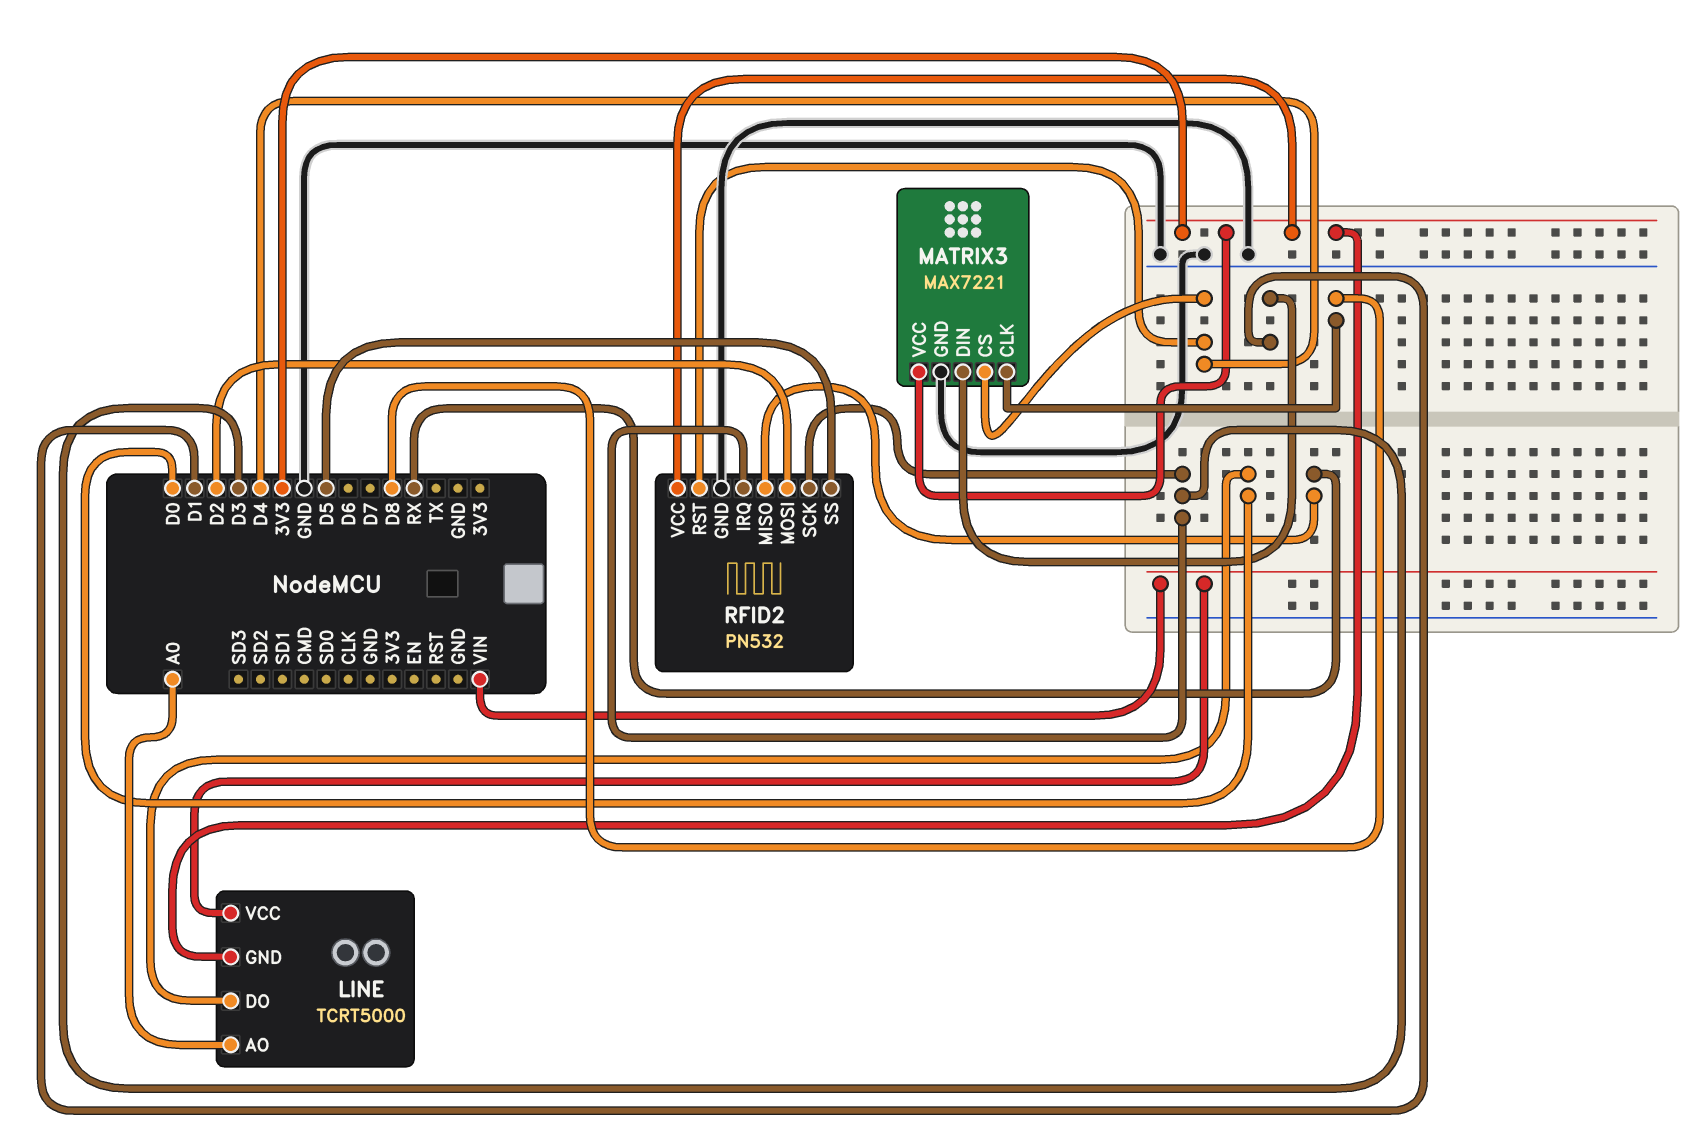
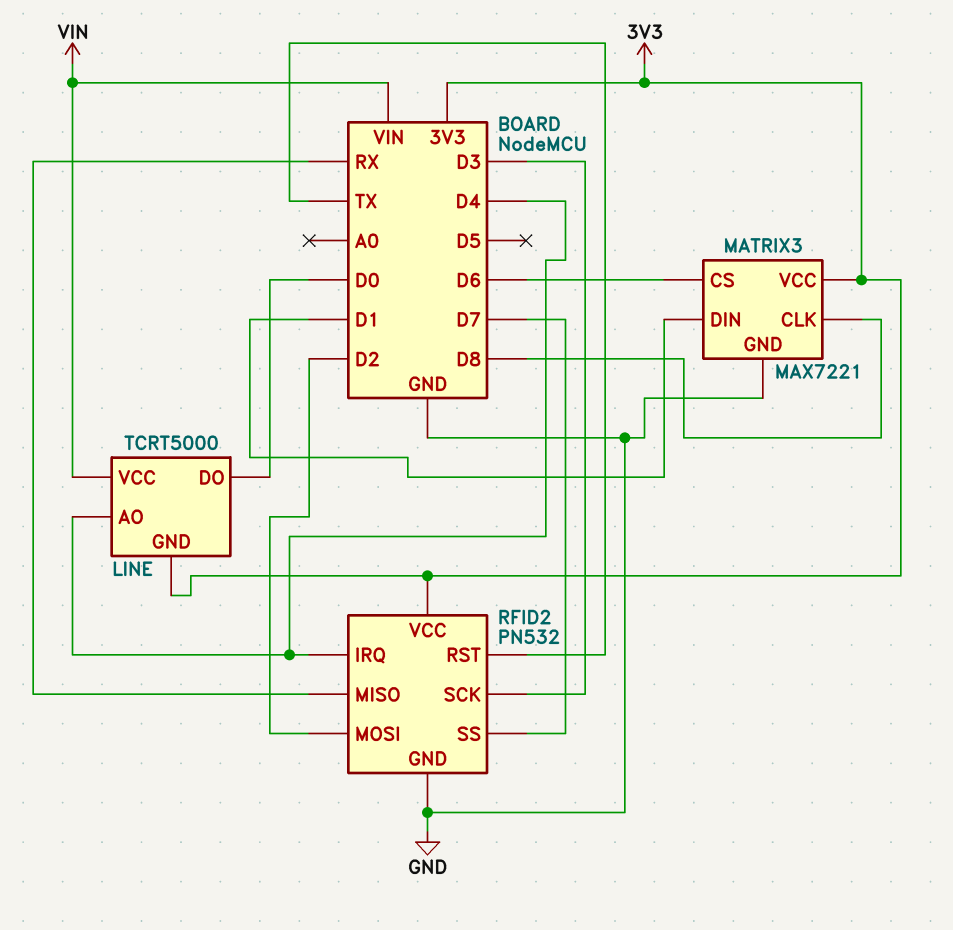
LINE pin AO: A0 -> D4
MATRIX3 pin CS: D4 -> D6
RFID2 pin IRQ: D3 -> D4
RFID2 pin RST: D4 -> TX
RFID2 pin SS: D5 -> D7

